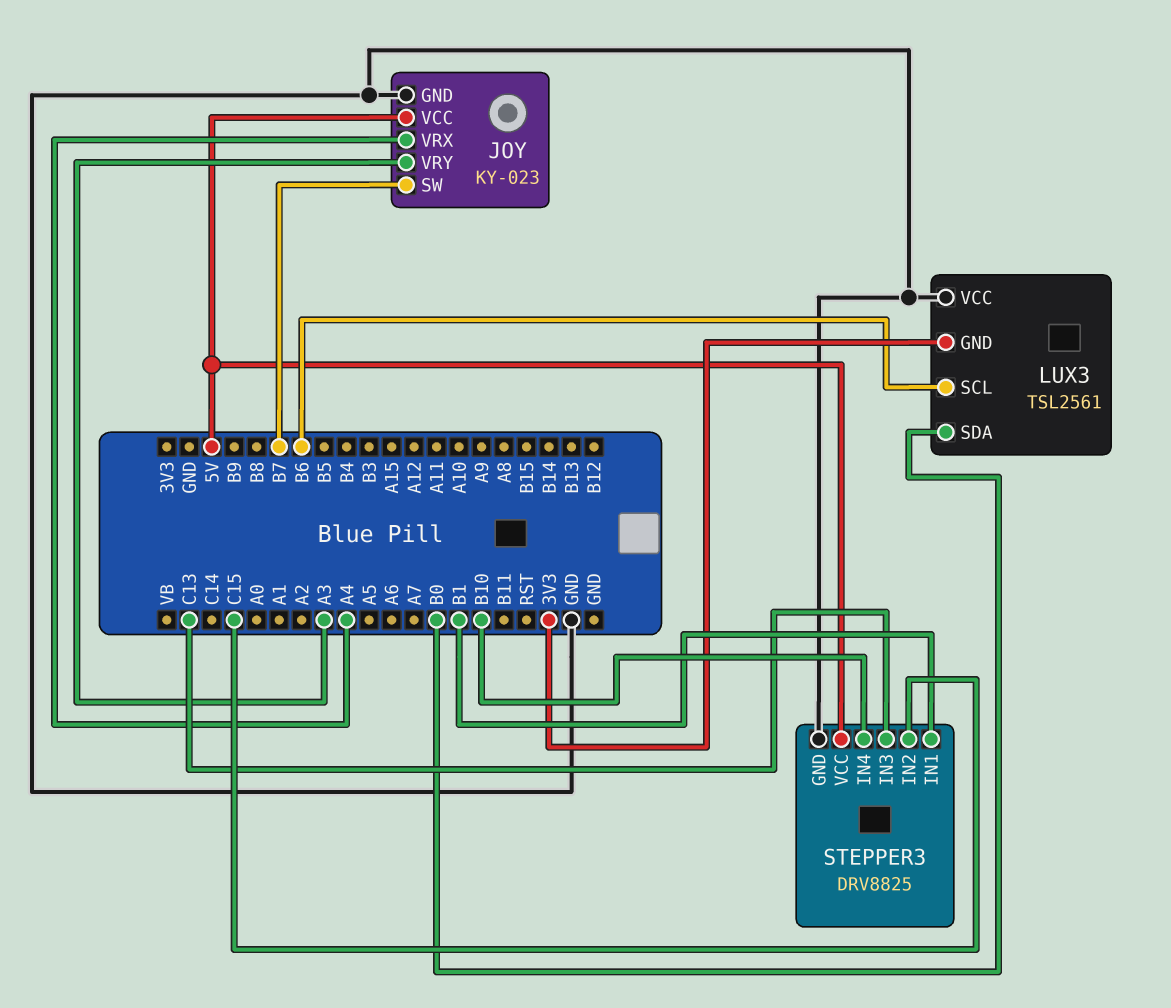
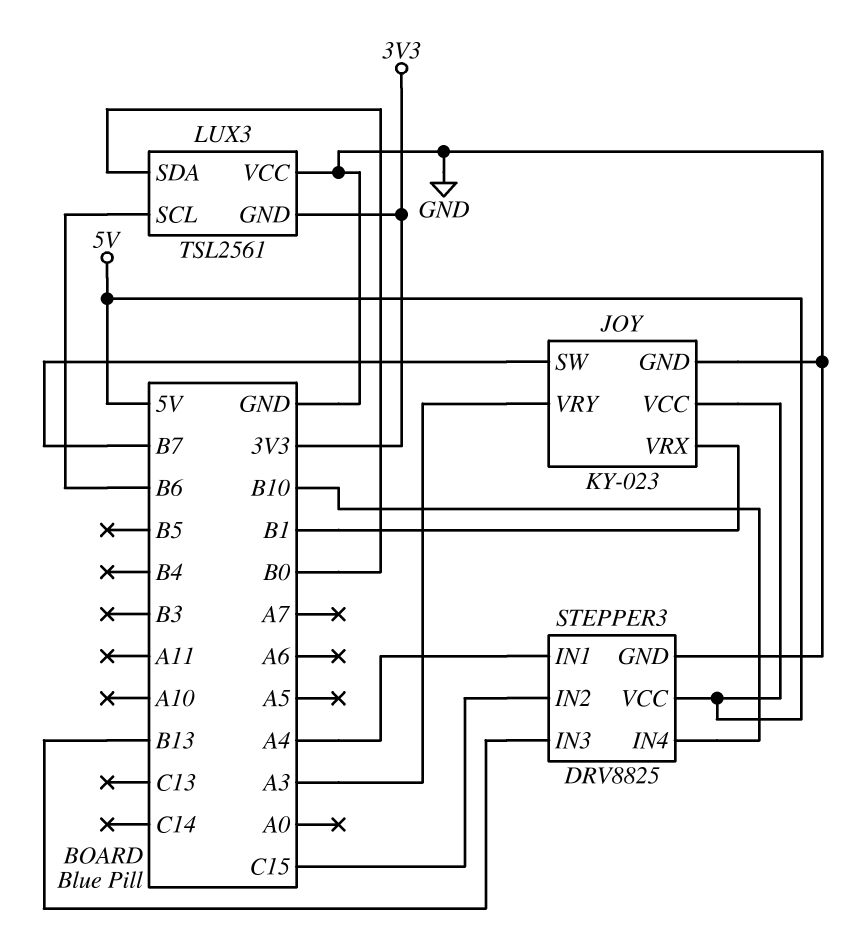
JOY pin VRX: A4 -> B1
STEPPER3 pin IN1: B1 -> A4
STEPPER3 pin IN3: C13 -> B13

